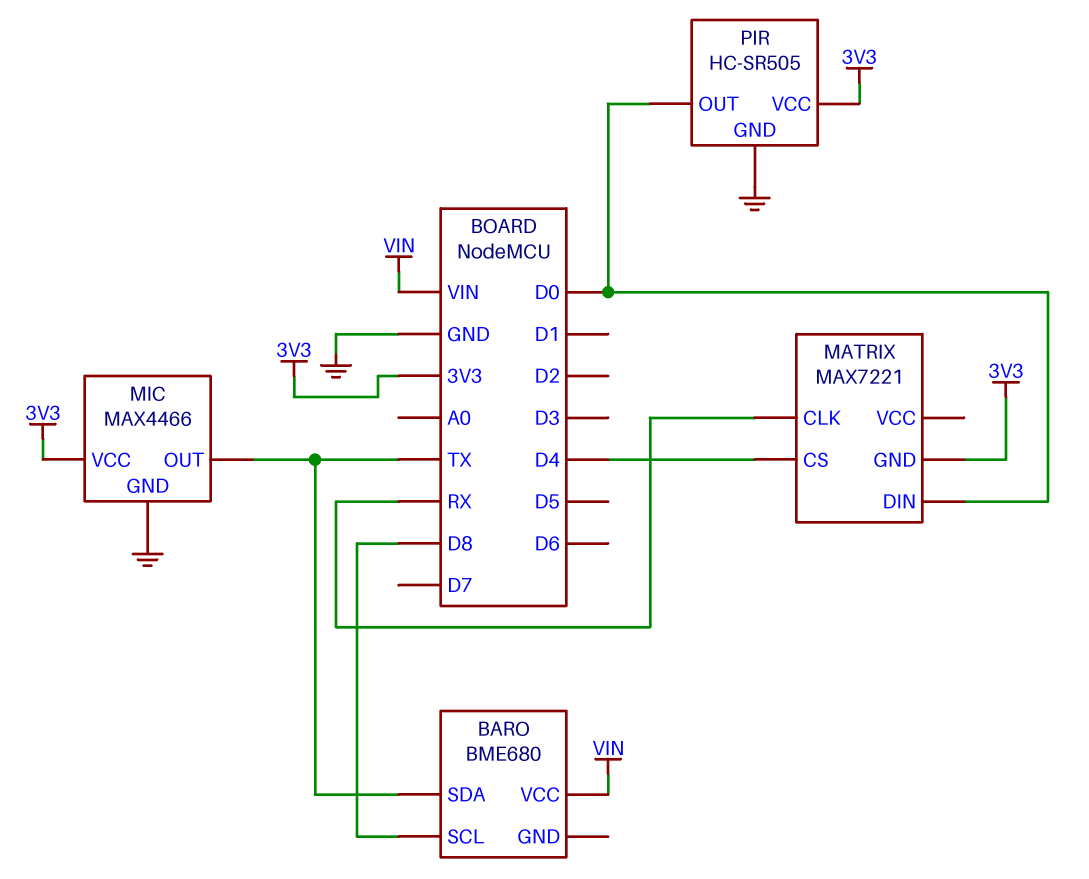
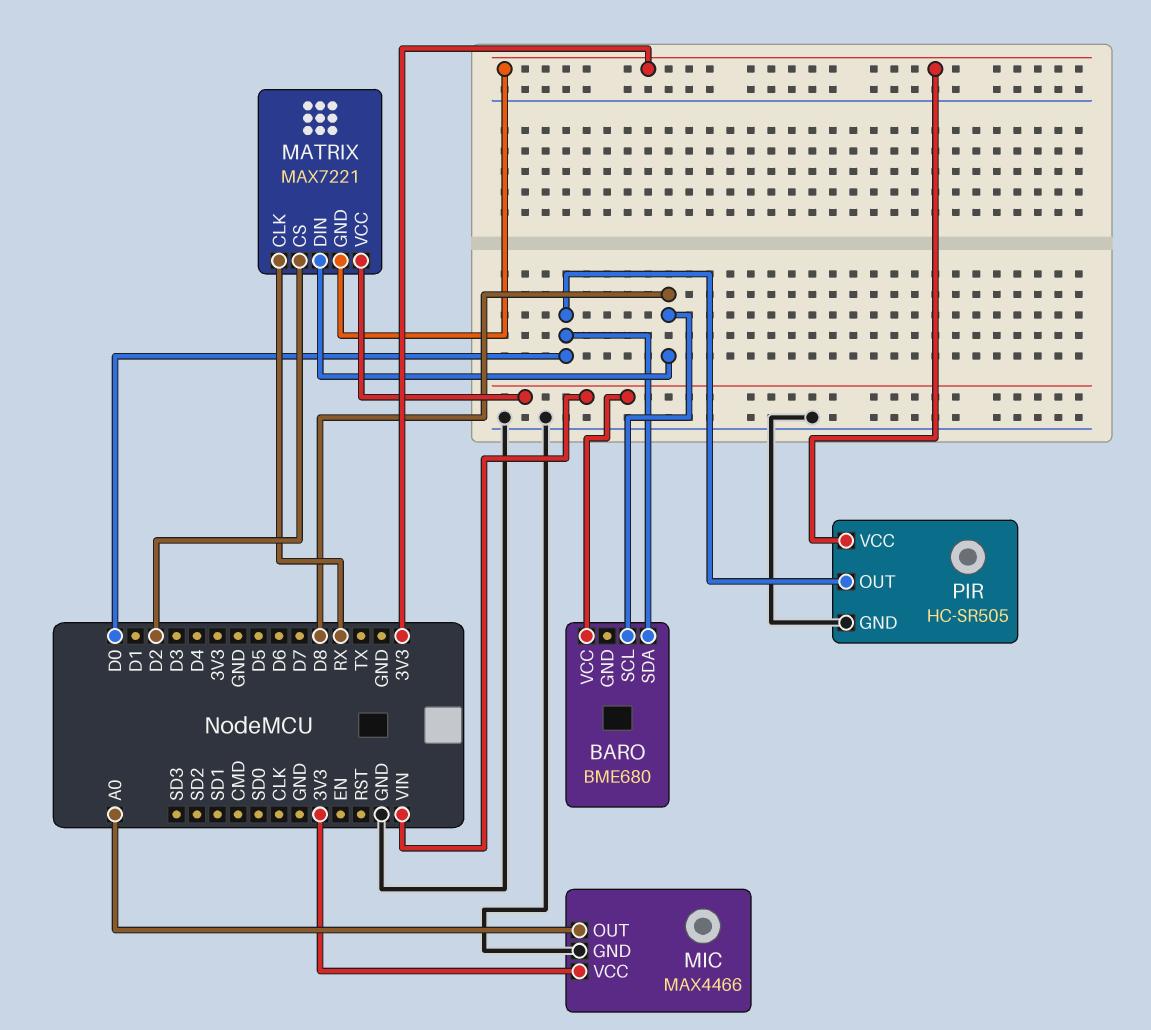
BARO pin SDA: TX -> D0
MATRIX pin CS: D4 -> D2
MATRIX pin DIN: D0 -> D8
MATRIX pin VCC: none -> VIN
MIC pin OUT: TX -> A0

